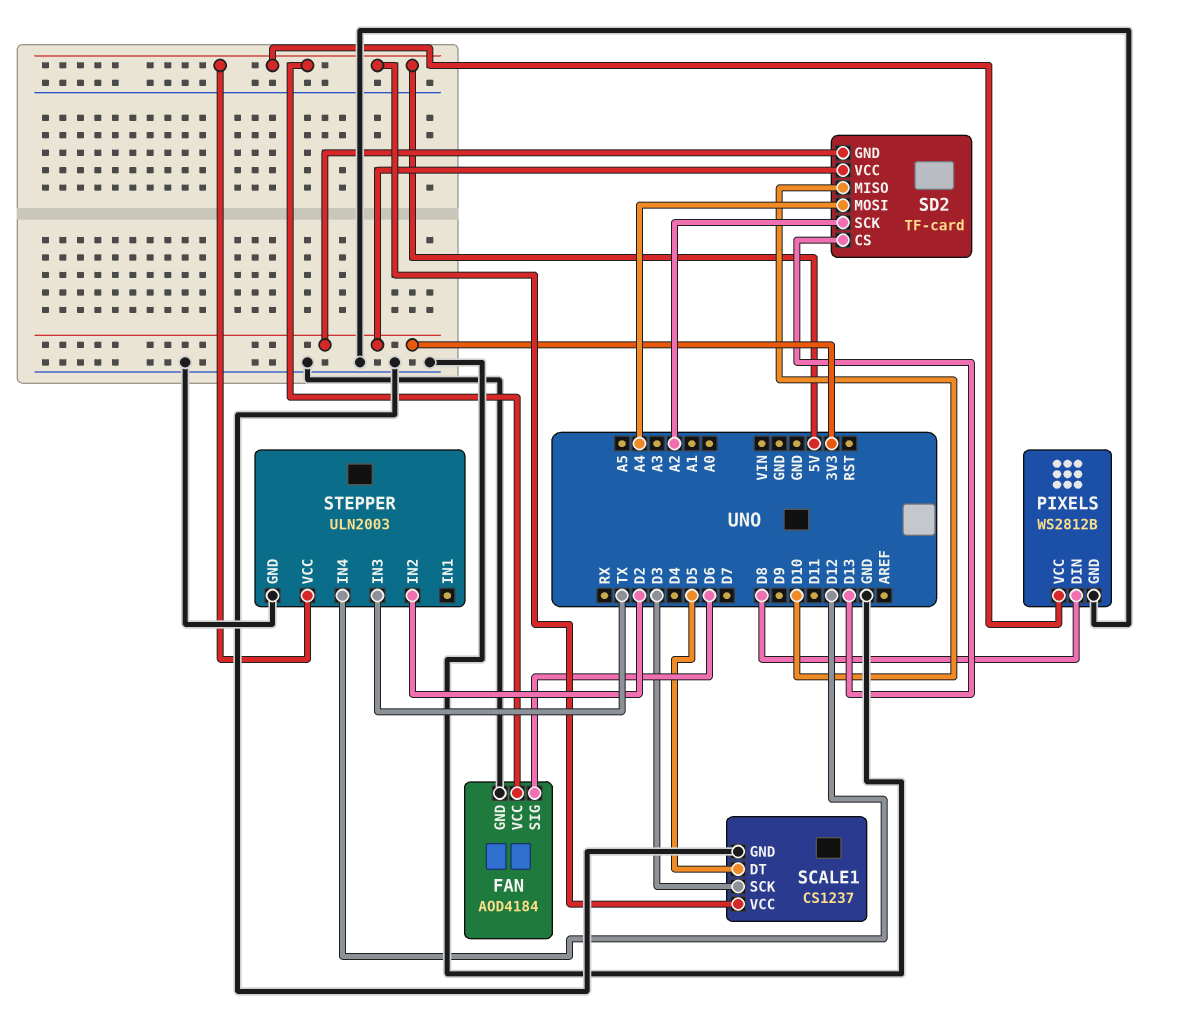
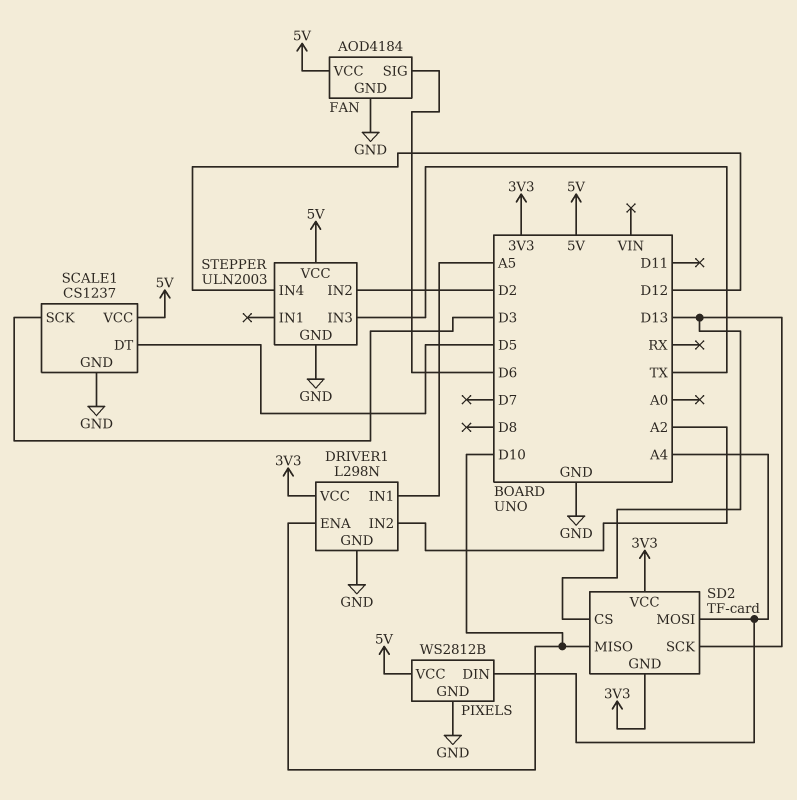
DRIVER1: none -> L298N
DRIVER1 pin ENA: none -> D10
DRIVER1 pin GND: none -> GND
DRIVER1 pin IN1: none -> A5
DRIVER1 pin IN2: none -> A2
DRIVER1 pin VCC: none -> 3V3
PIXELS pin DIN: D8 -> A4
SD2 pin SCK: A2 -> D13

